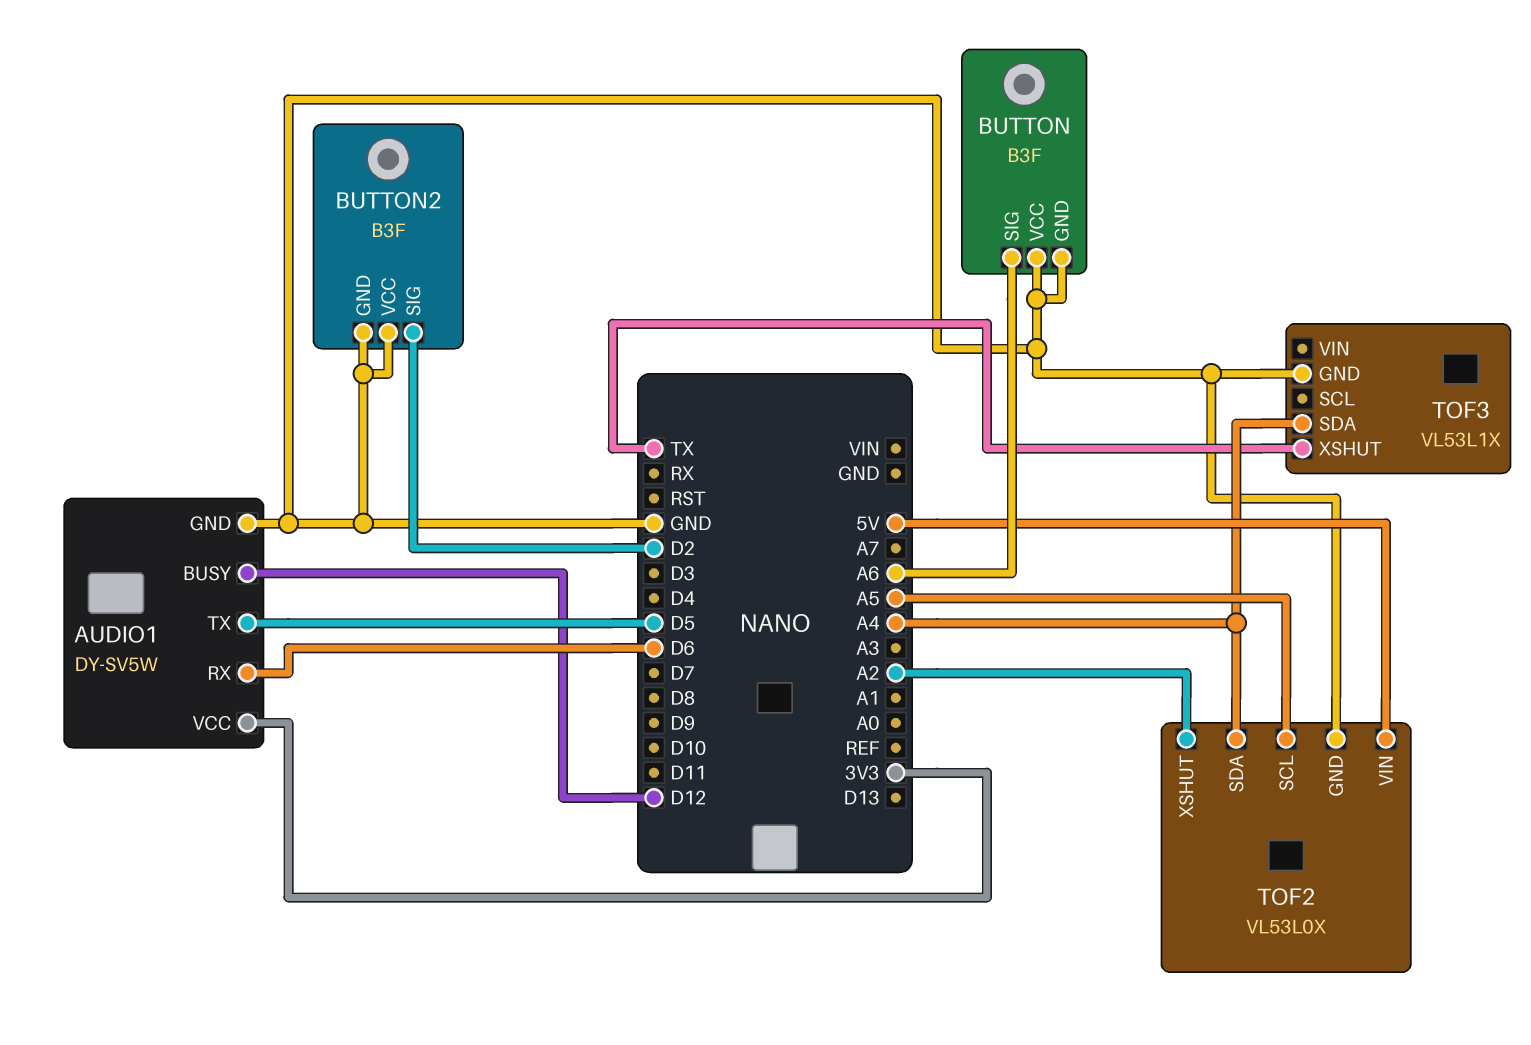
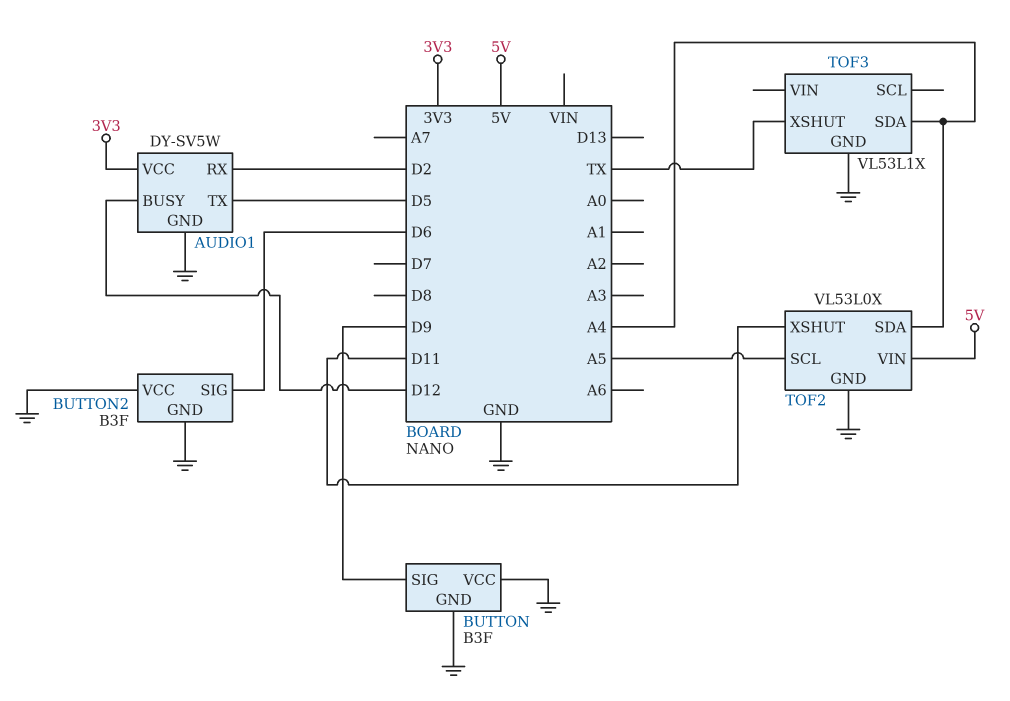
AUDIO1 pin RX: D6 -> D2
BUTTON pin SIG: A6 -> D9
BUTTON2 pin SIG: D2 -> D6
TOF2 pin XSHUT: A2 -> D11

